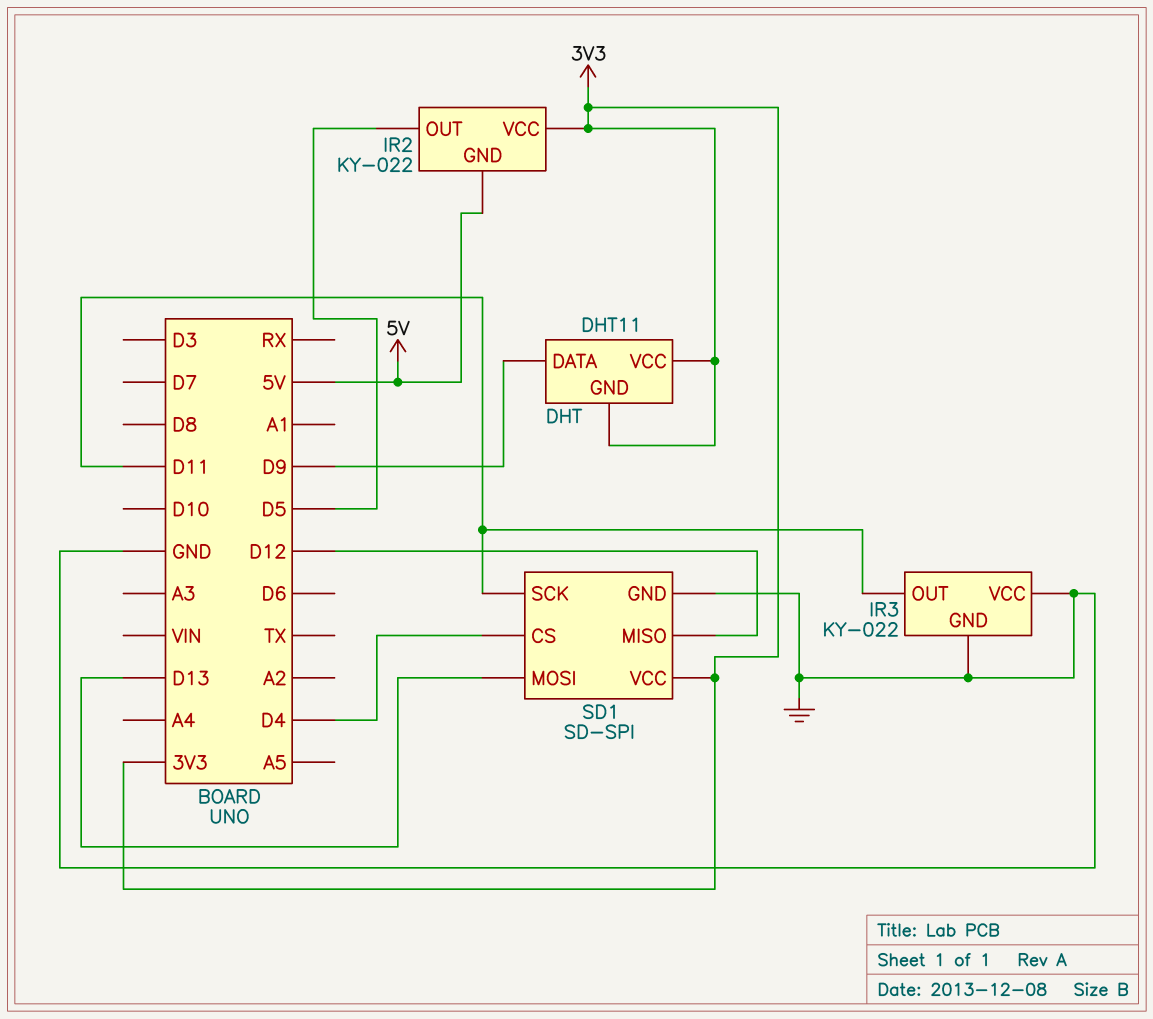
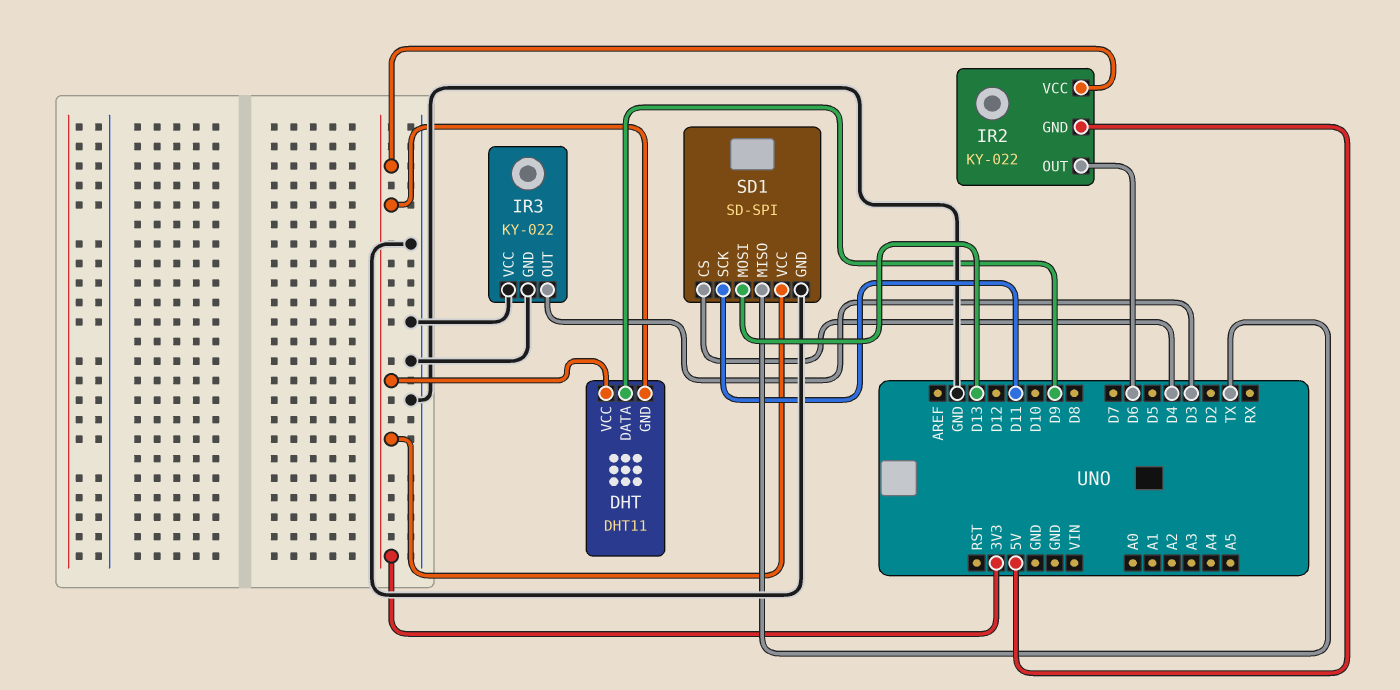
IR2 pin OUT: D5 -> D6
IR3 pin OUT: D11 -> D3
SD1 pin MISO: D12 -> TX

